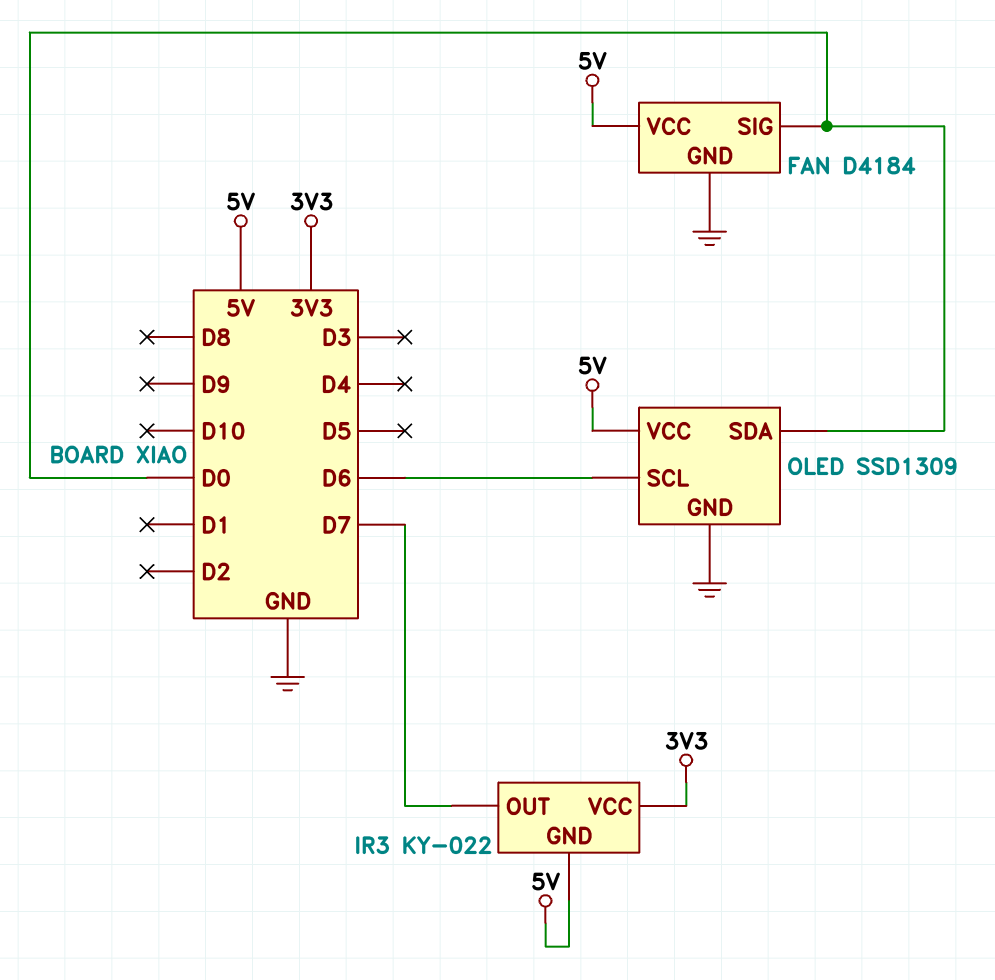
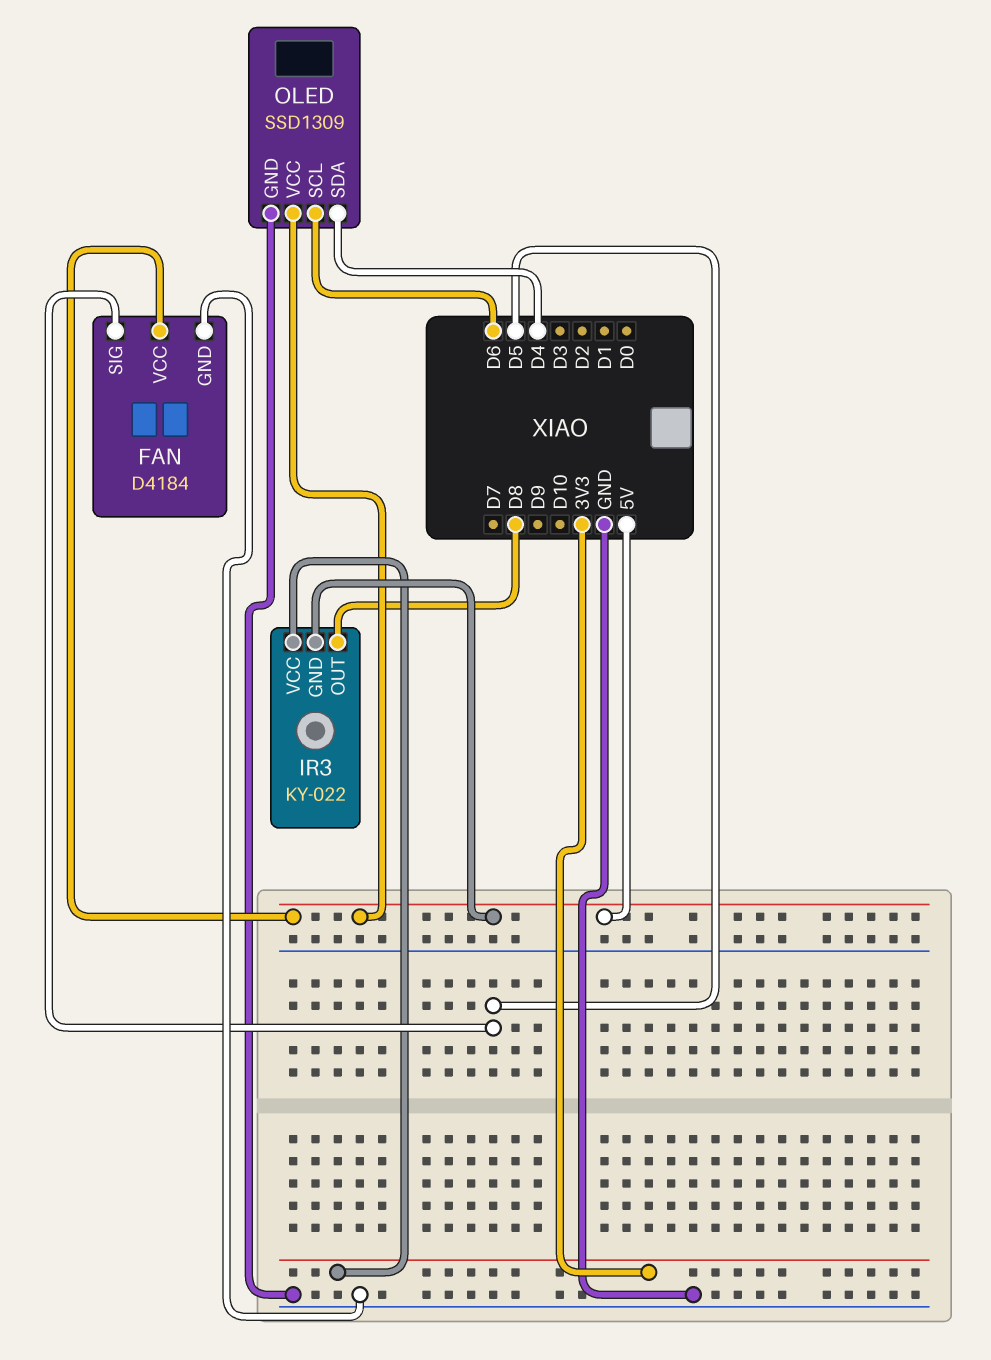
FAN pin SIG: D0 -> D5
IR3 pin OUT: D7 -> D8
OLED pin SDA: D0 -> D4

